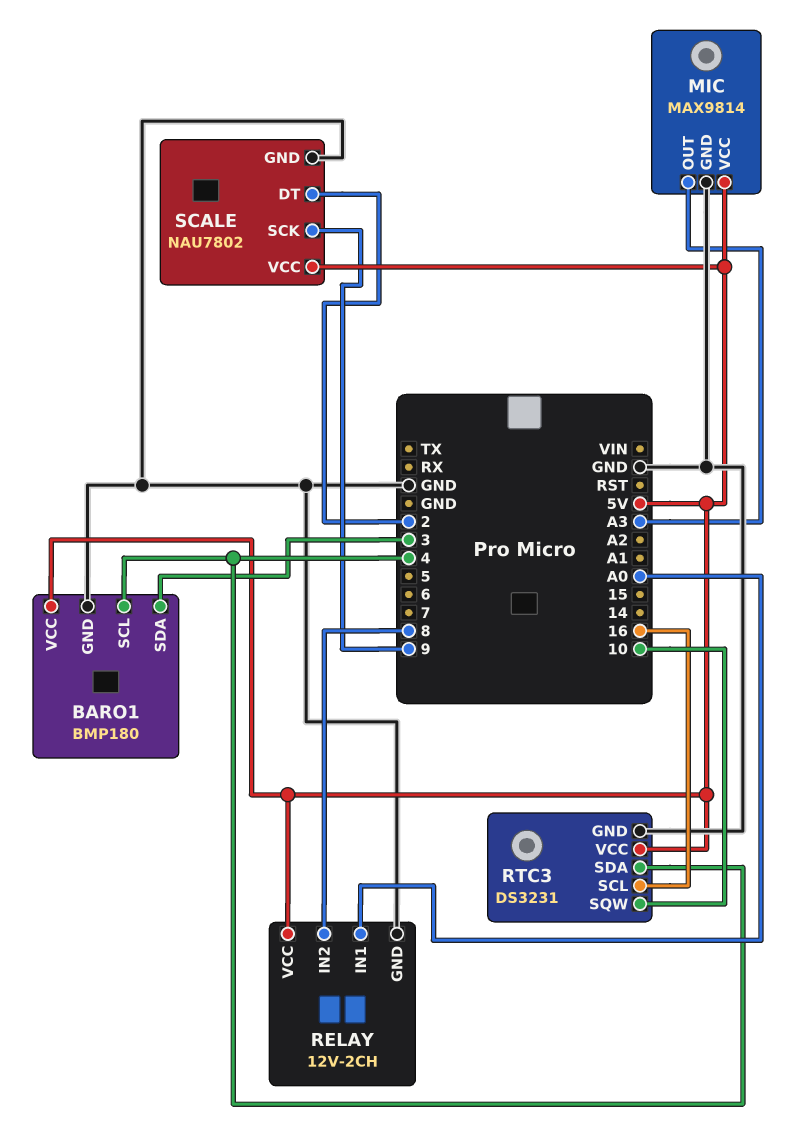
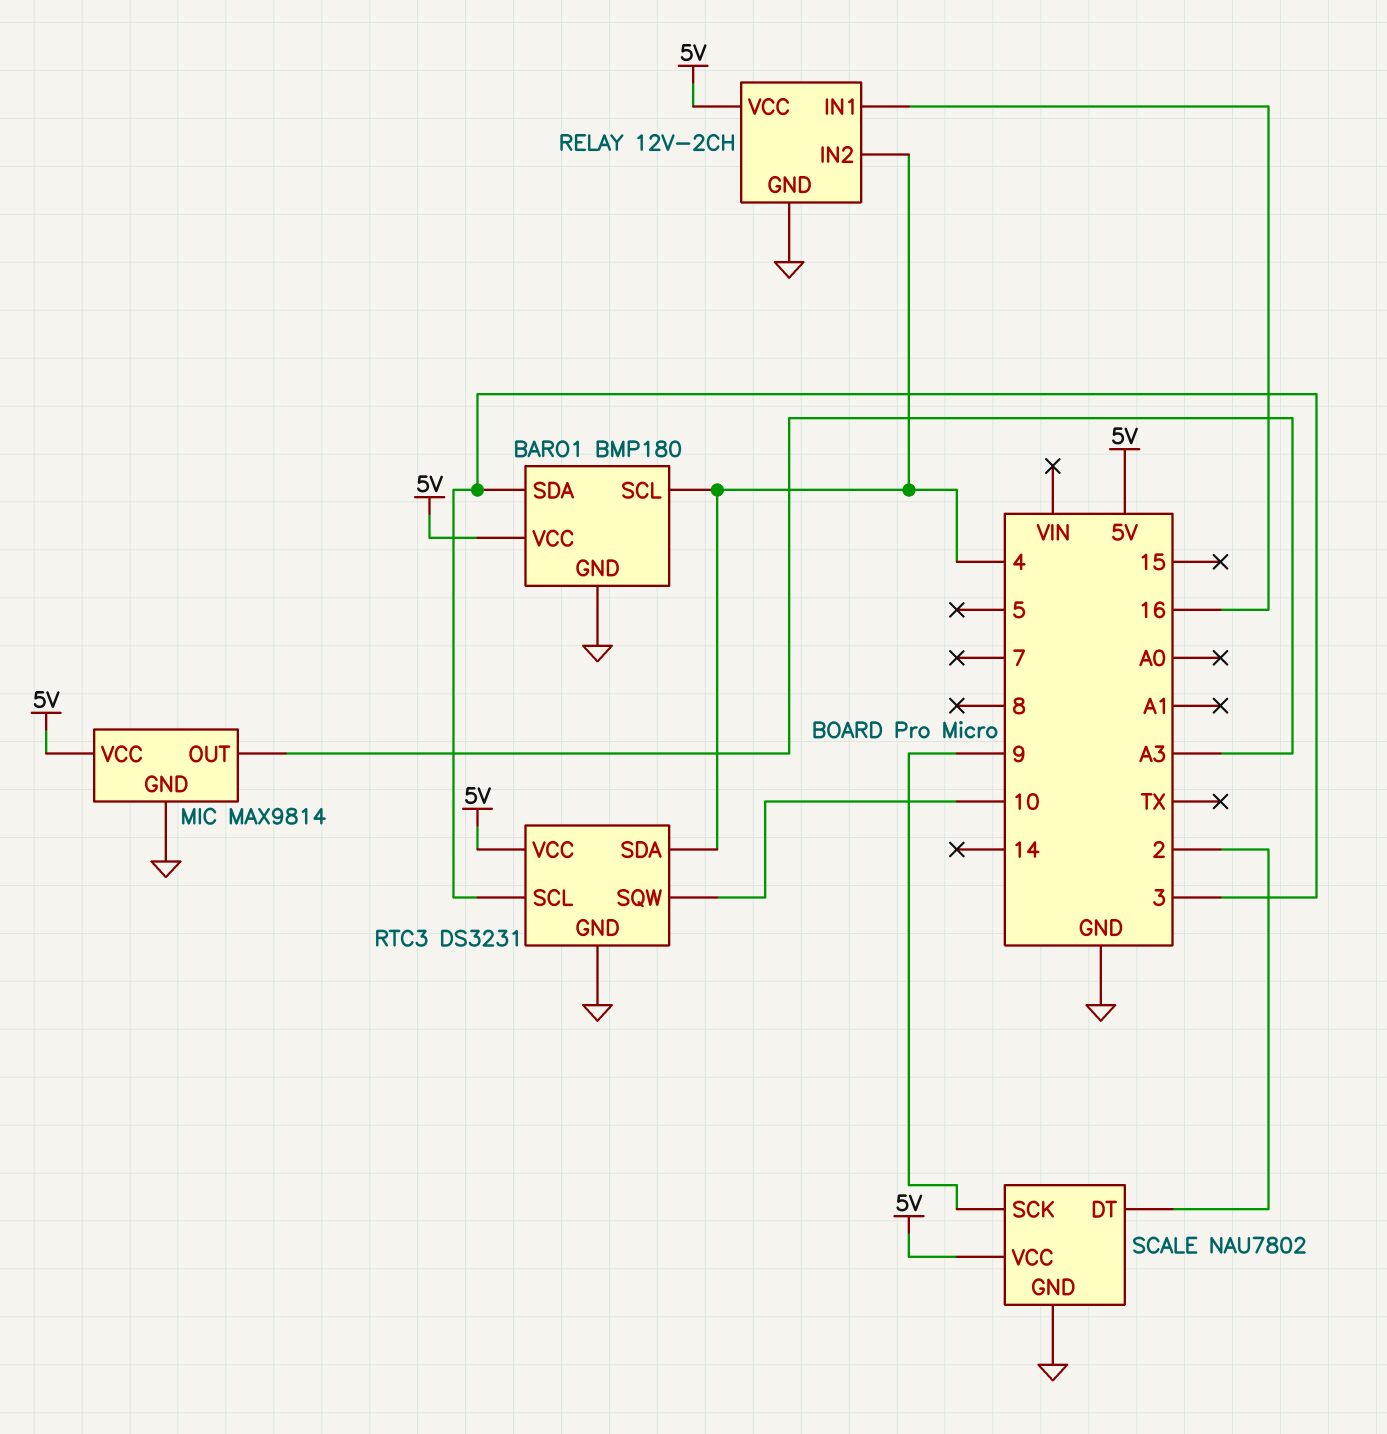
RELAY pin IN1: A0 -> 16
RELAY pin IN2: 8 -> 4
RTC3 pin SCL: 16 -> 3

